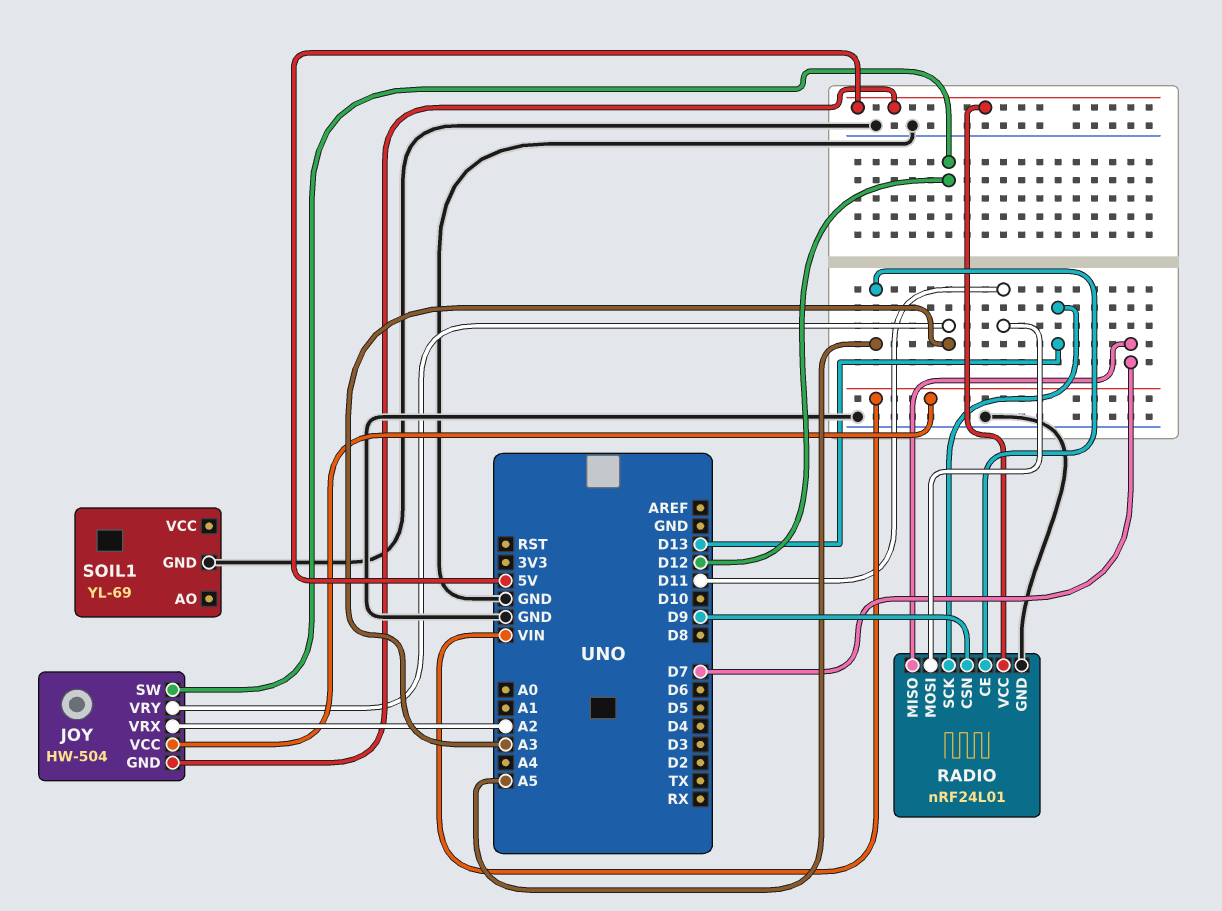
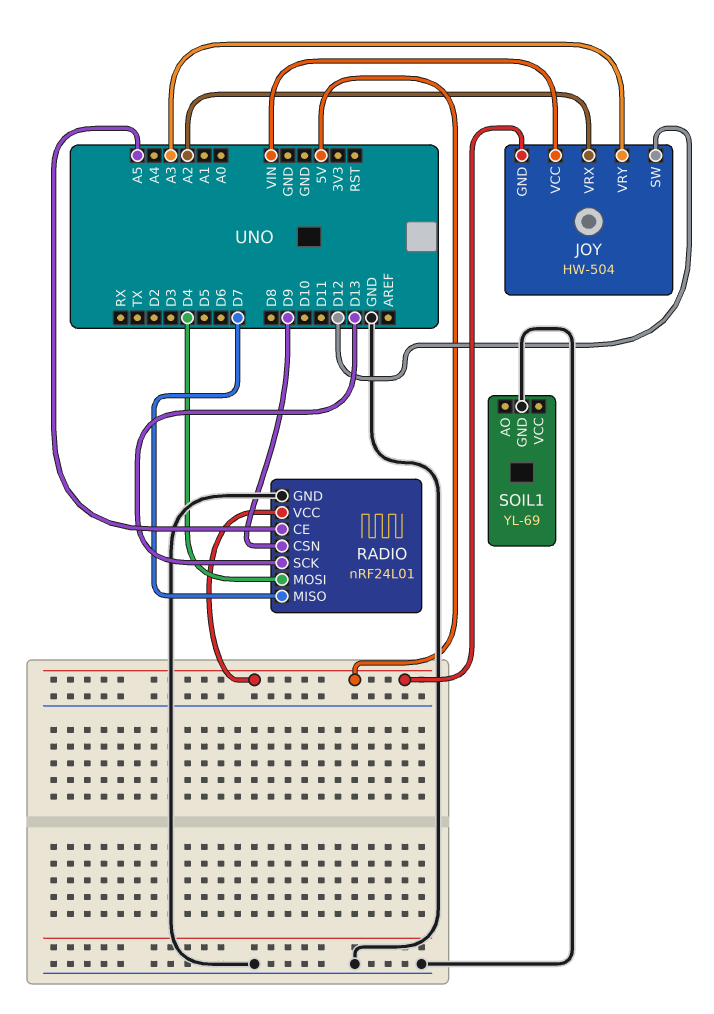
RADIO pin MOSI: D11 -> D4

